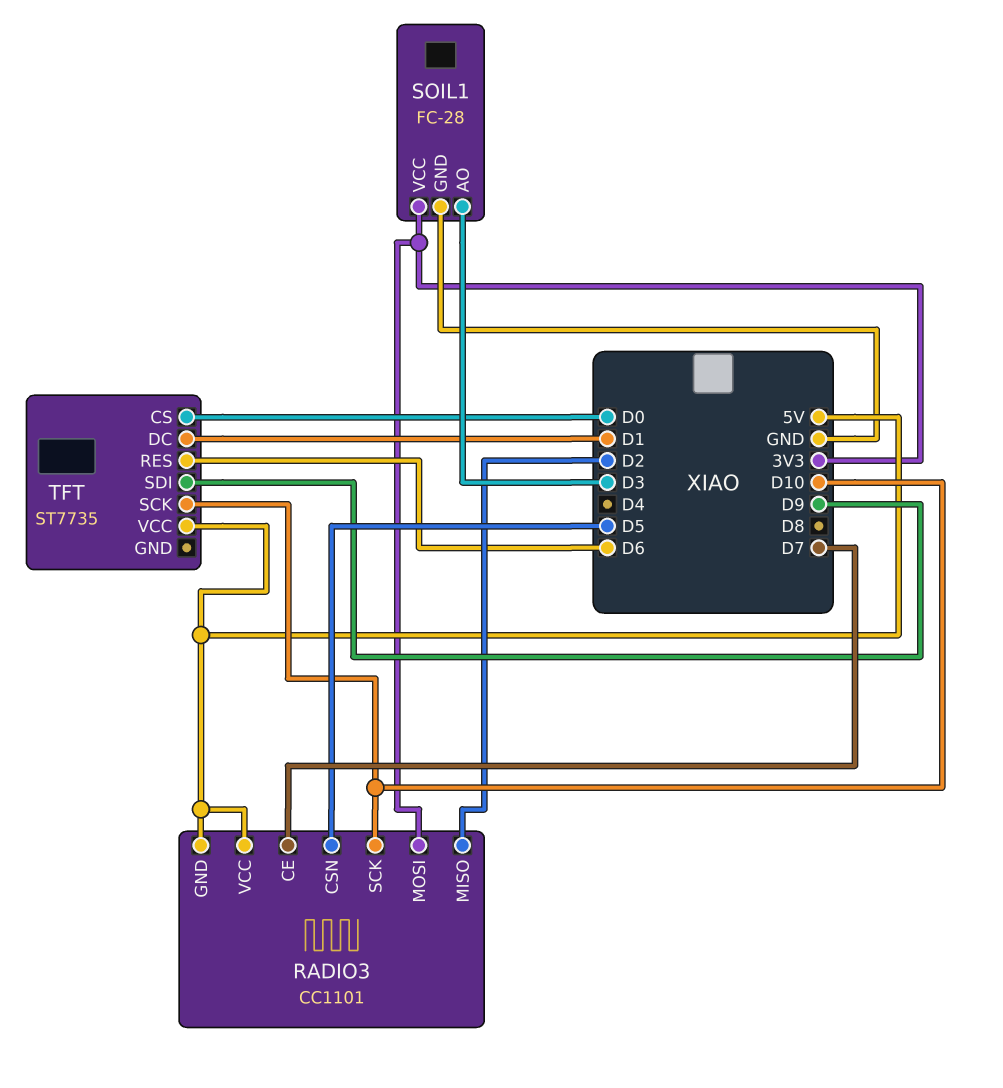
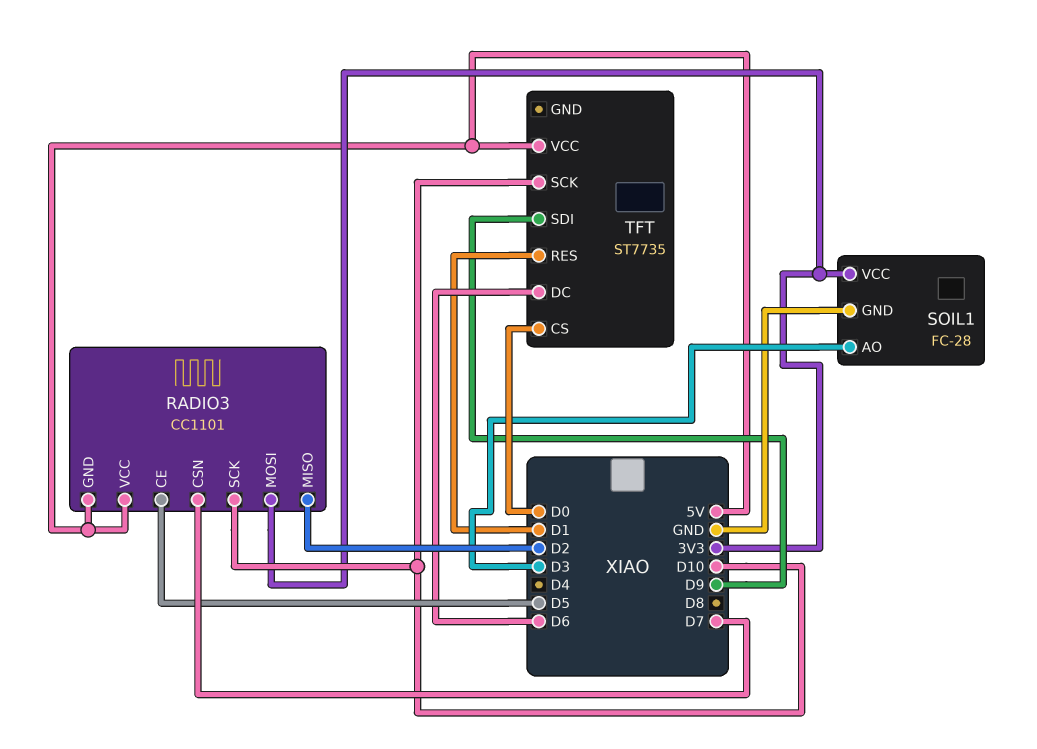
RADIO3 pin CE: D7 -> D5
RADIO3 pin CSN: D5 -> D7
TFT pin DC: D1 -> D6
TFT pin RES: D6 -> D1

